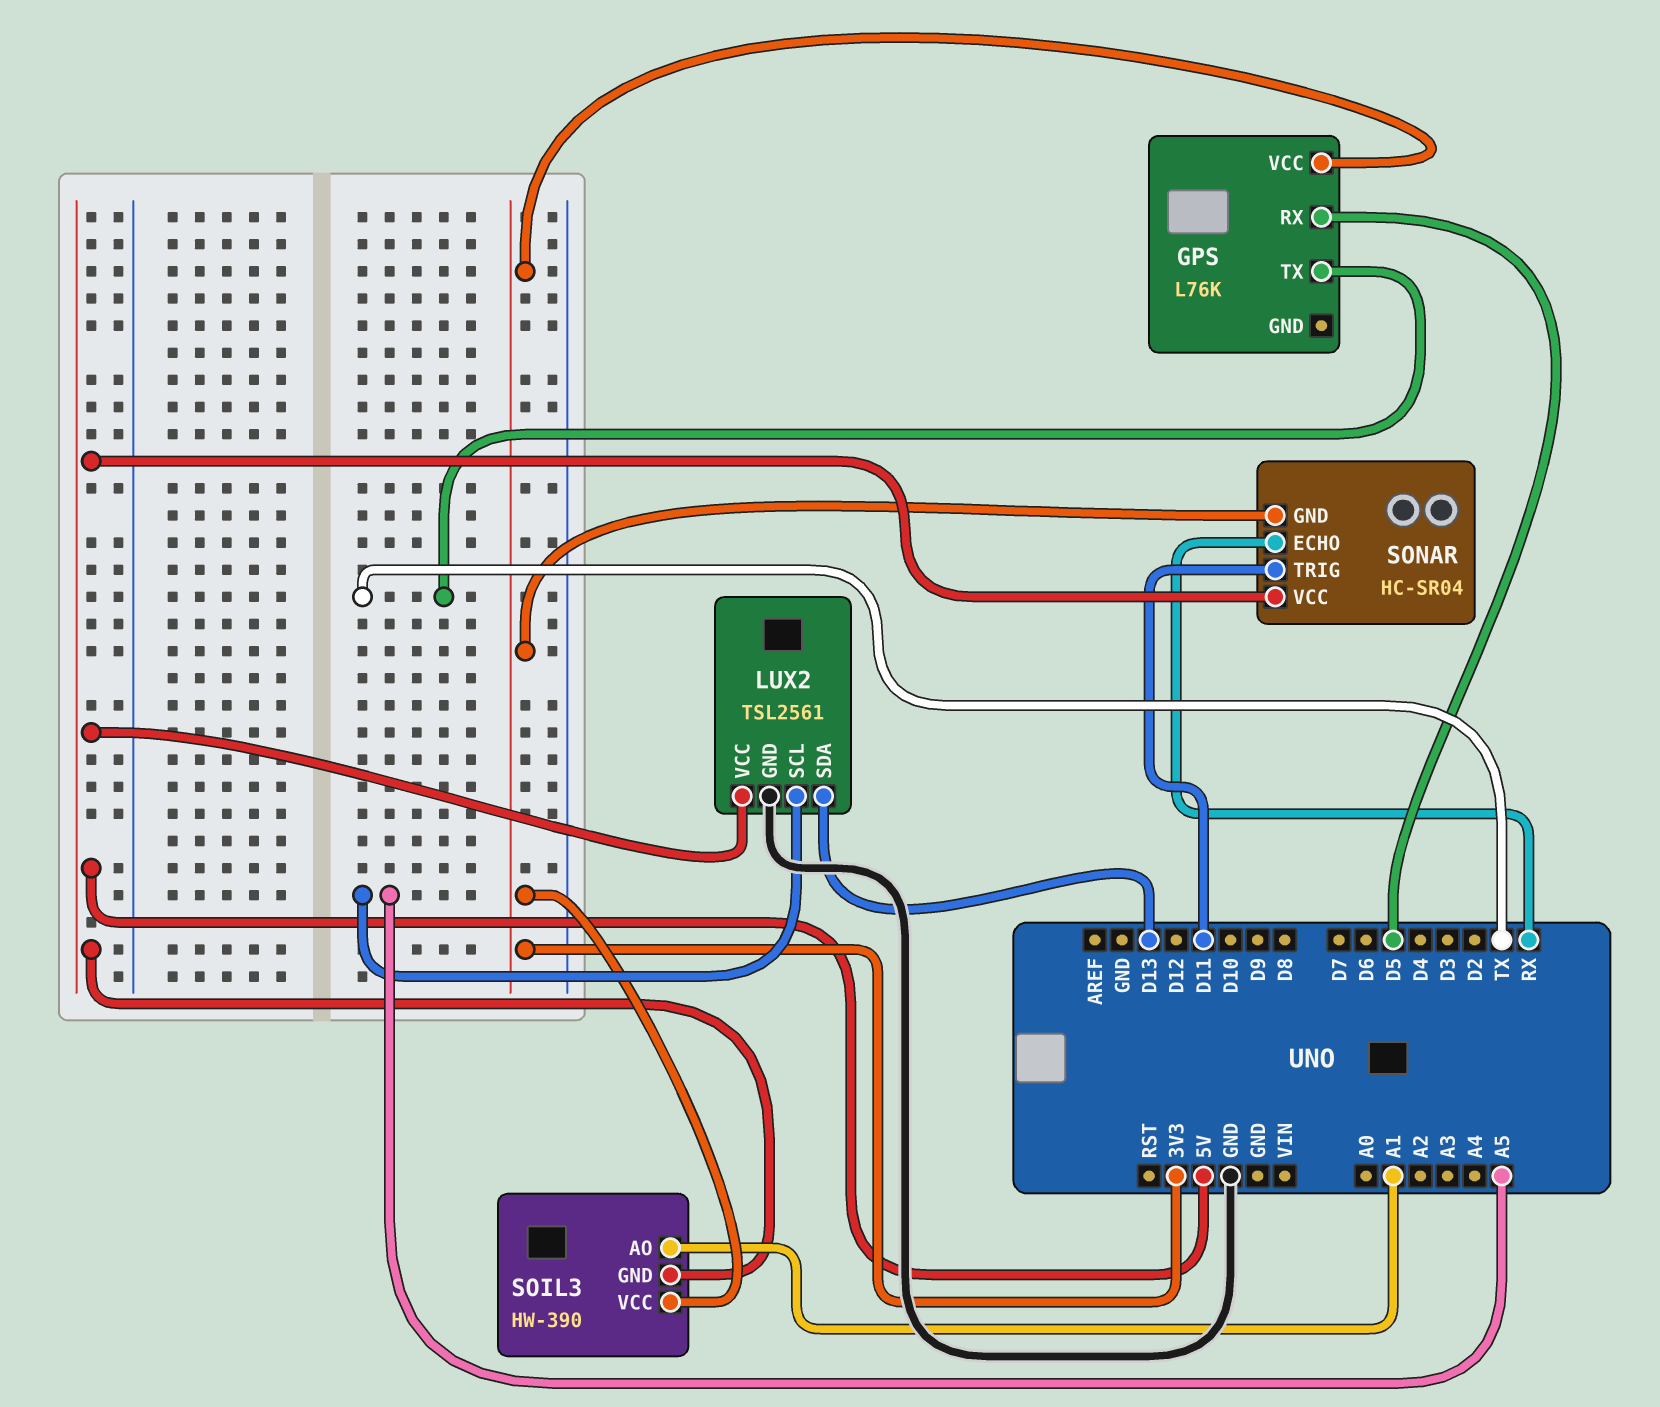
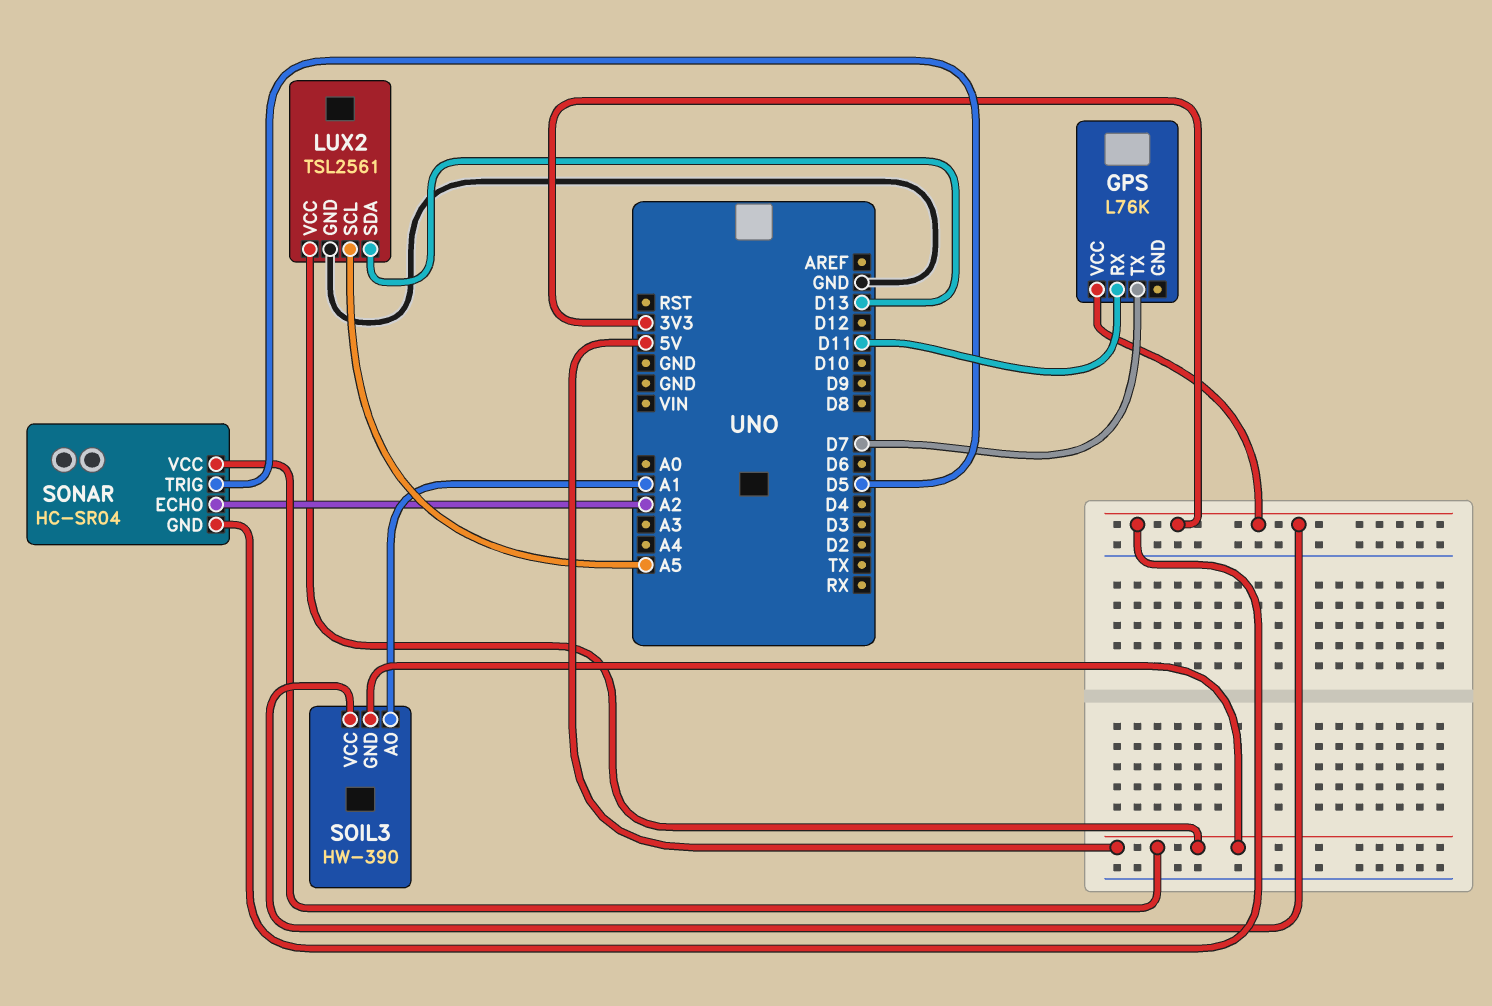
GPS pin RX: D5 -> D11
GPS pin TX: TX -> D7
SONAR pin ECHO: RX -> A2
SONAR pin TRIG: D11 -> D5

